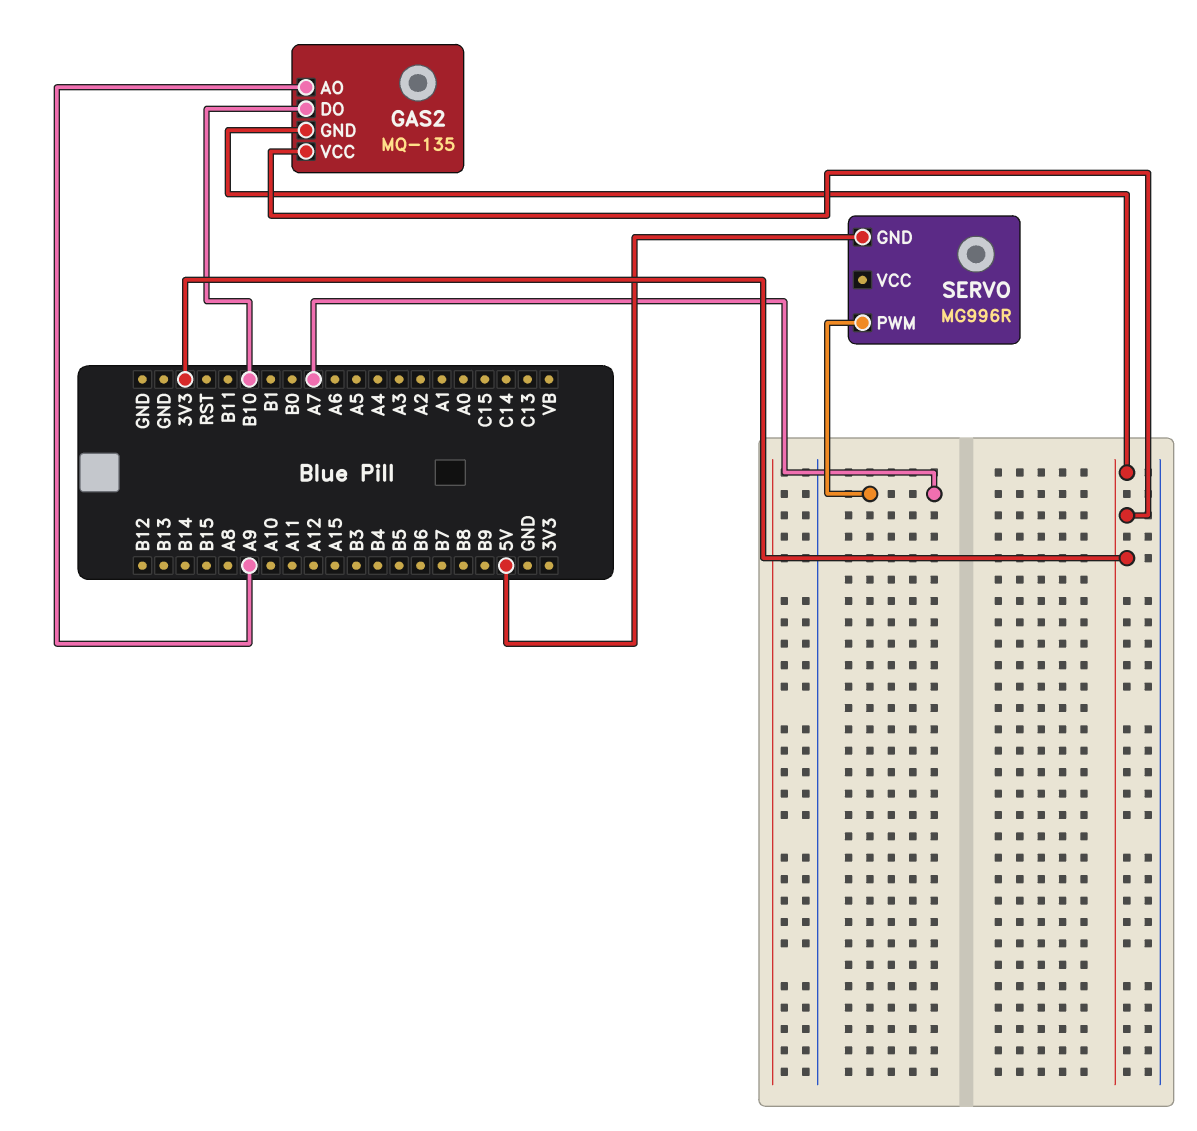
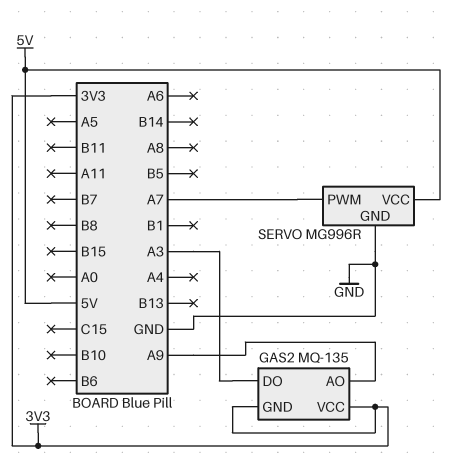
GAS2 pin DO: B10 -> A3
SERVO pin GND: 5V -> GND
SERVO pin VCC: none -> 5V

